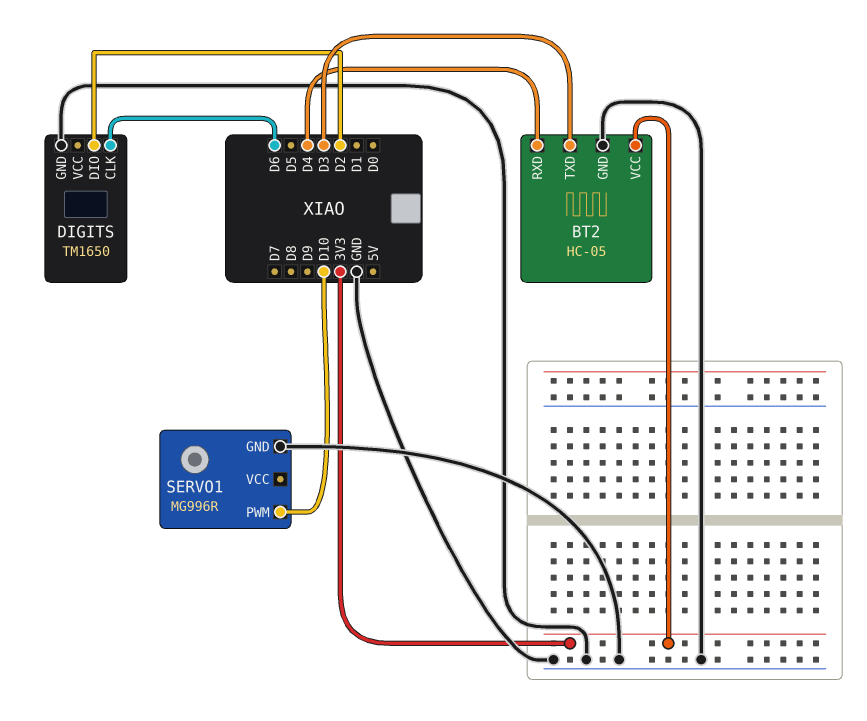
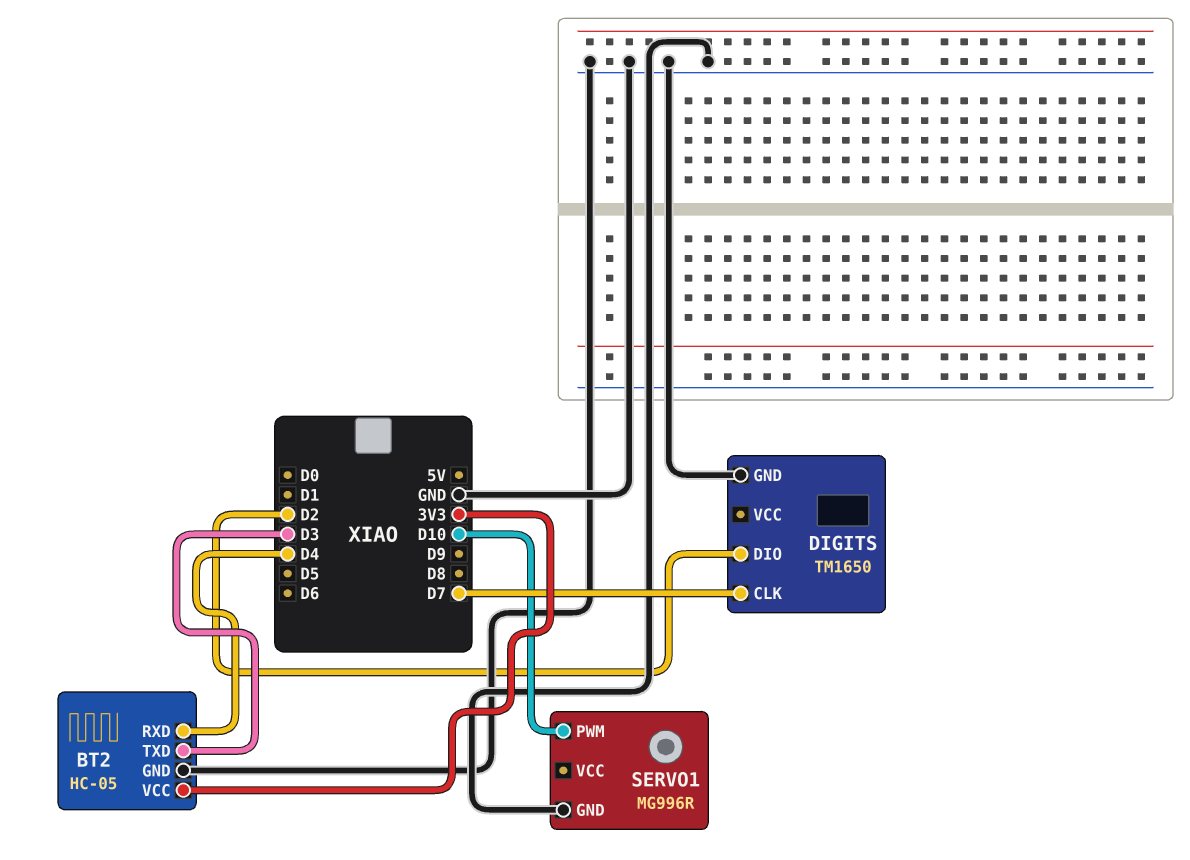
DIGITS pin CLK: D6 -> D7

